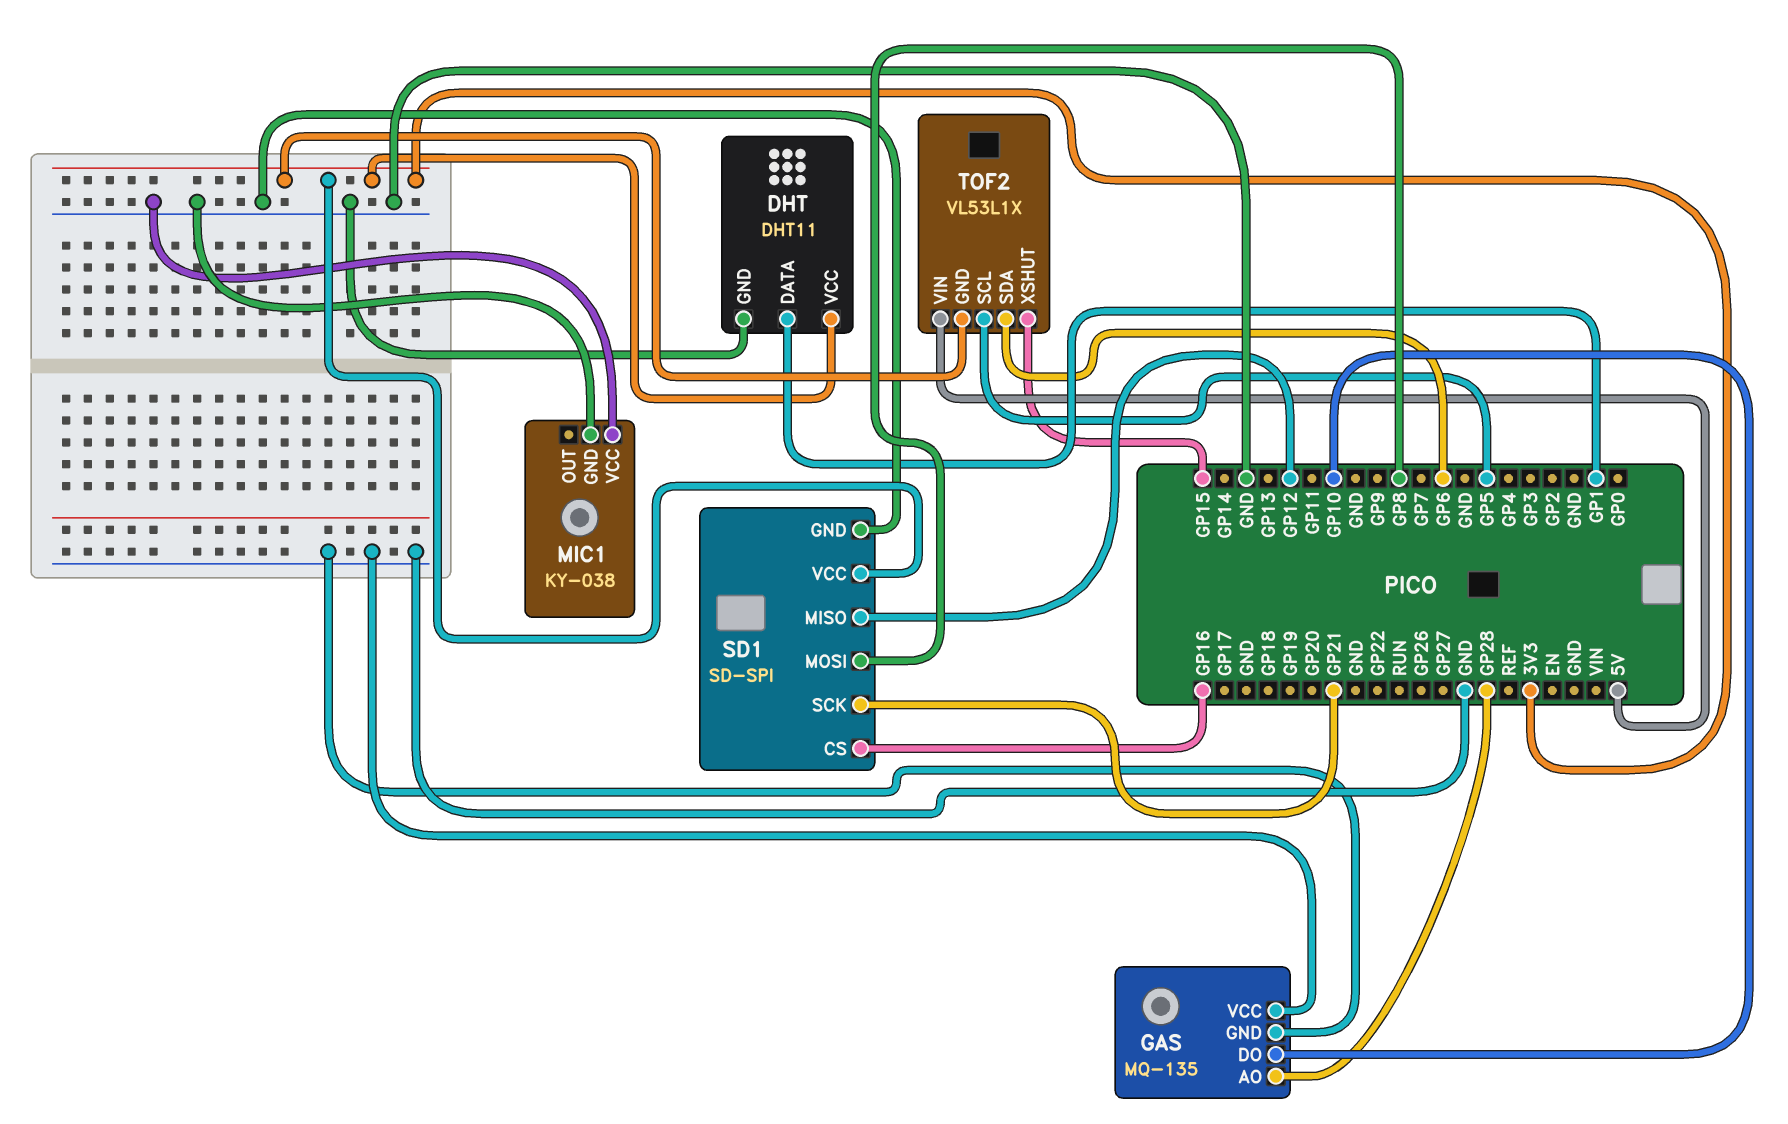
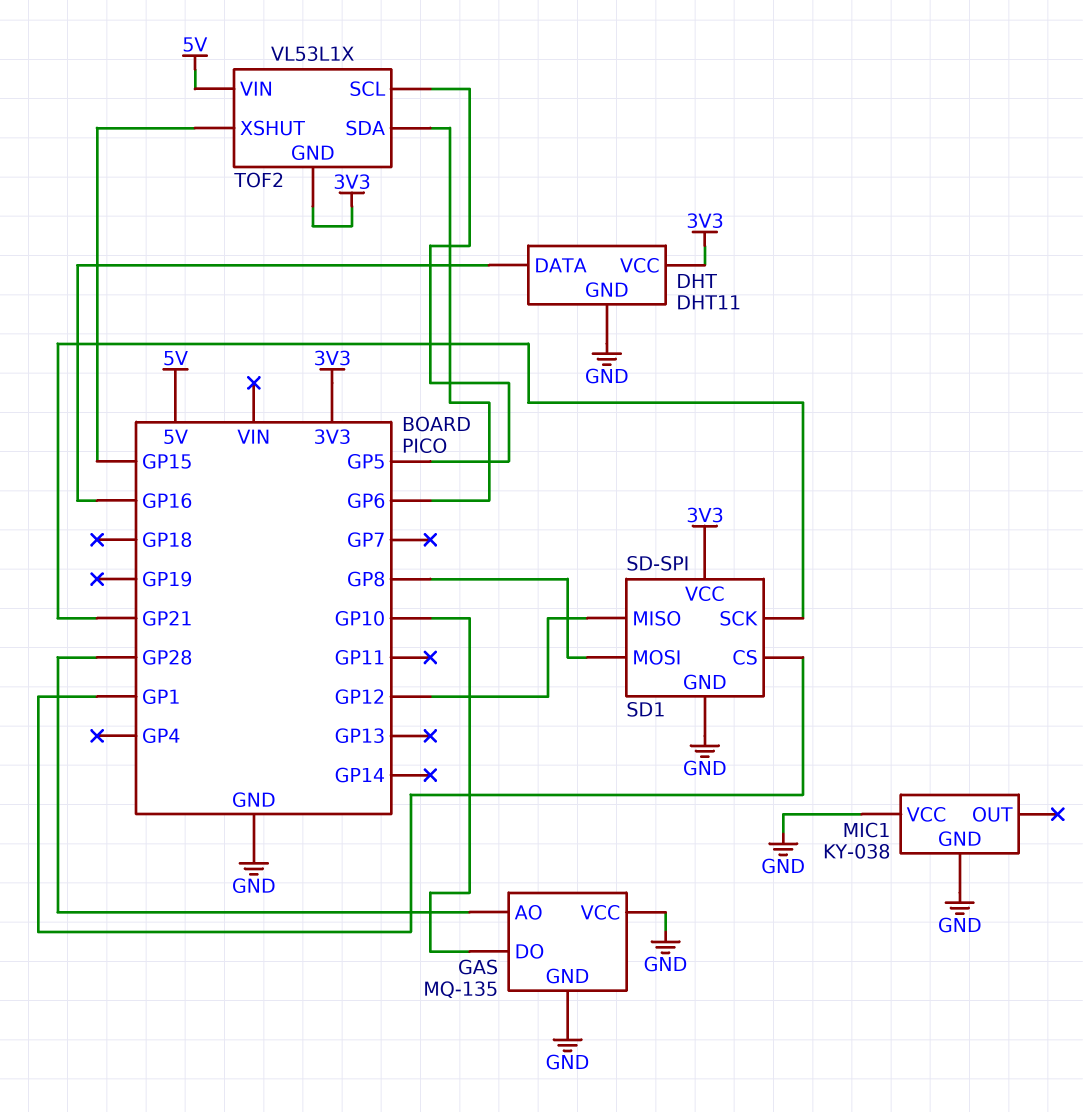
DHT pin DATA: GP1 -> GP16
SD1 pin CS: GP16 -> GP1

